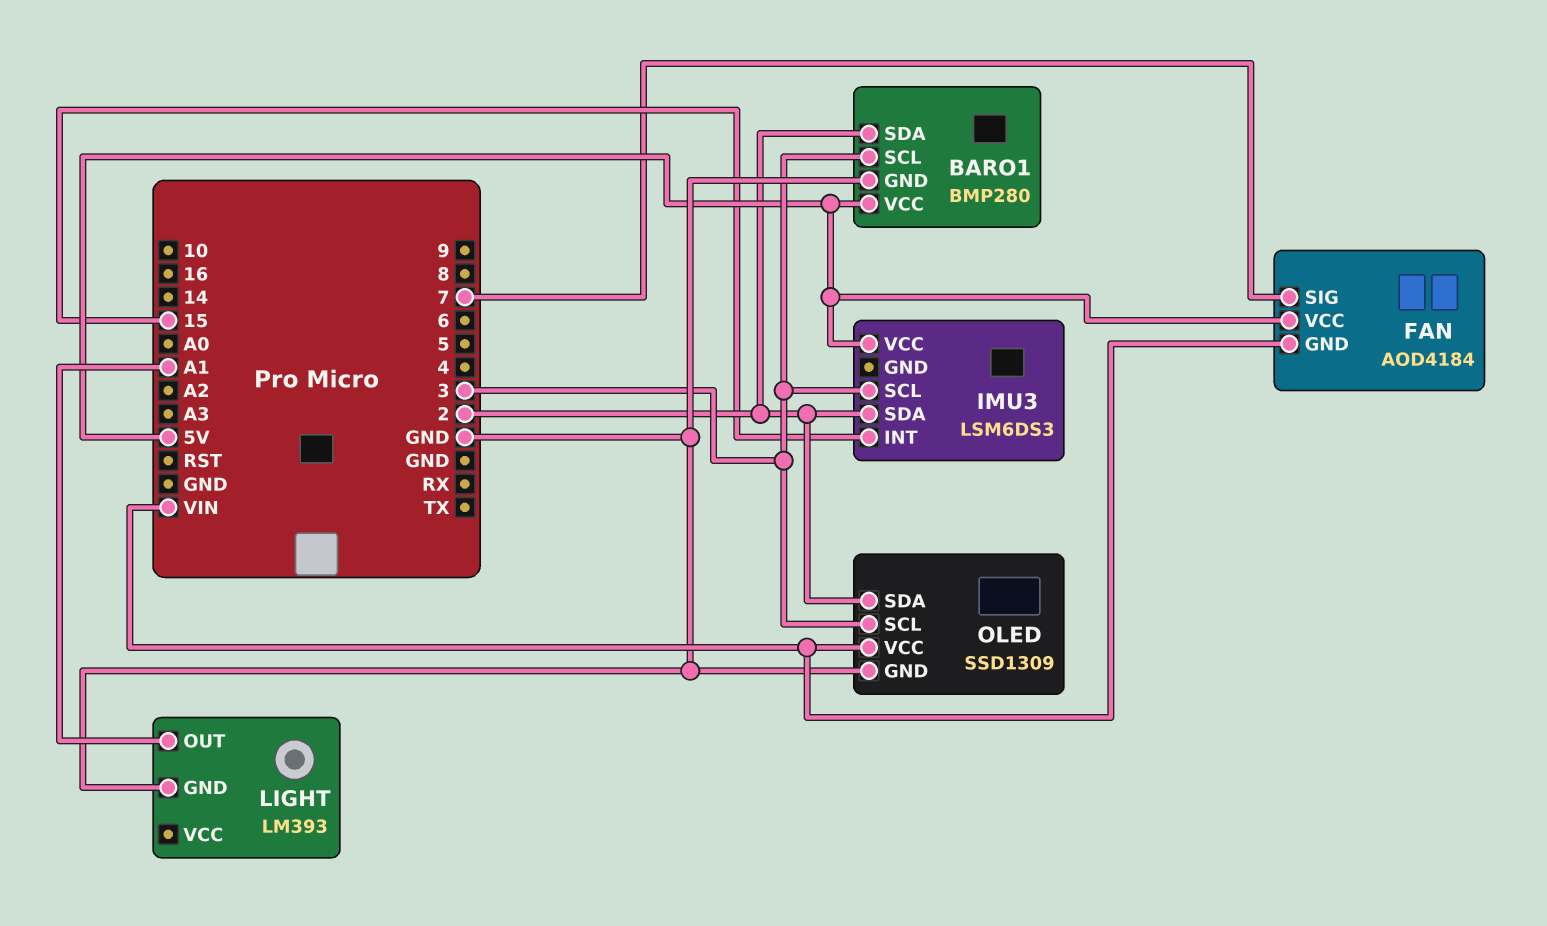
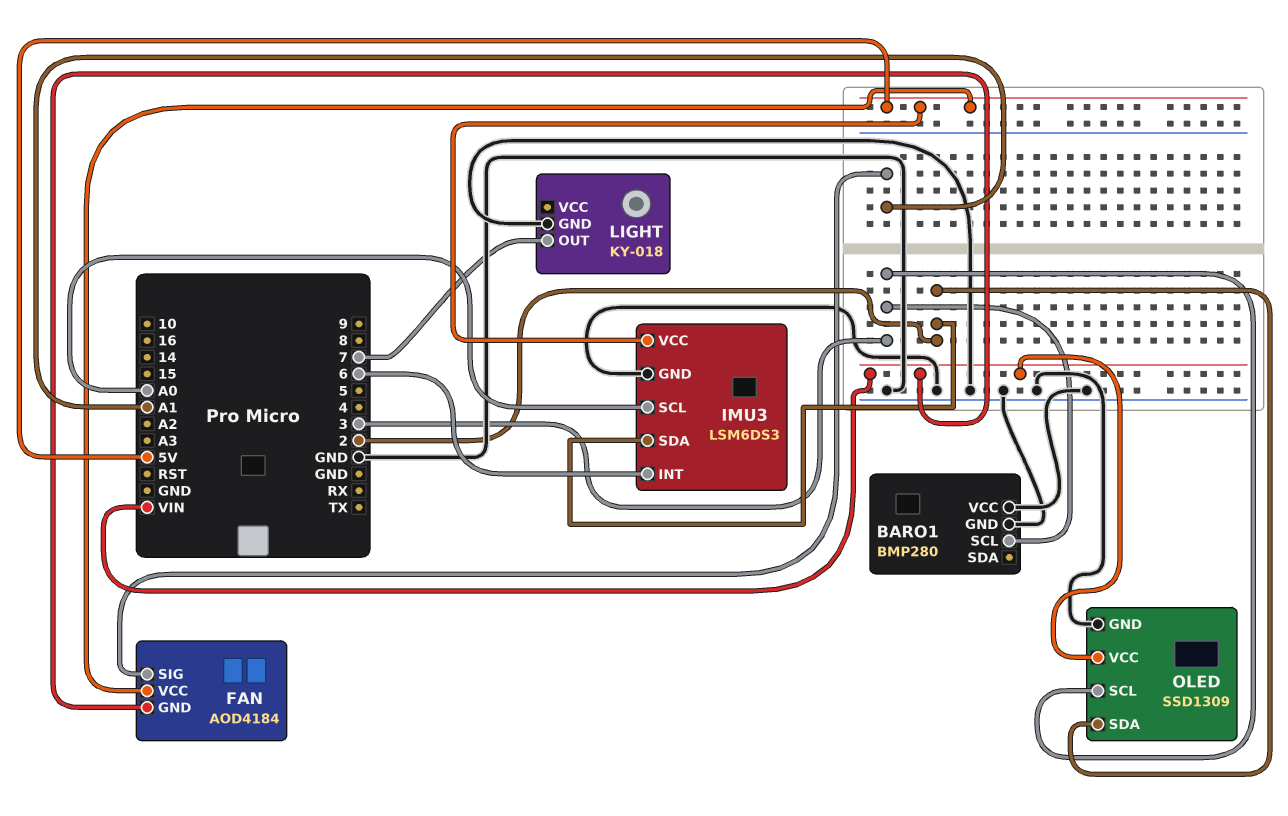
BARO1 pin SDA: 2 -> none
BARO1 pin VCC: 5V -> GND
FAN pin SIG: 7 -> A1
IMU3 pin GND: none -> GND
IMU3 pin INT: 15 -> 6
IMU3 pin SCL: 3 -> A0
LIGHT: LM393 -> KY-018
LIGHT pin OUT: A1 -> 7

